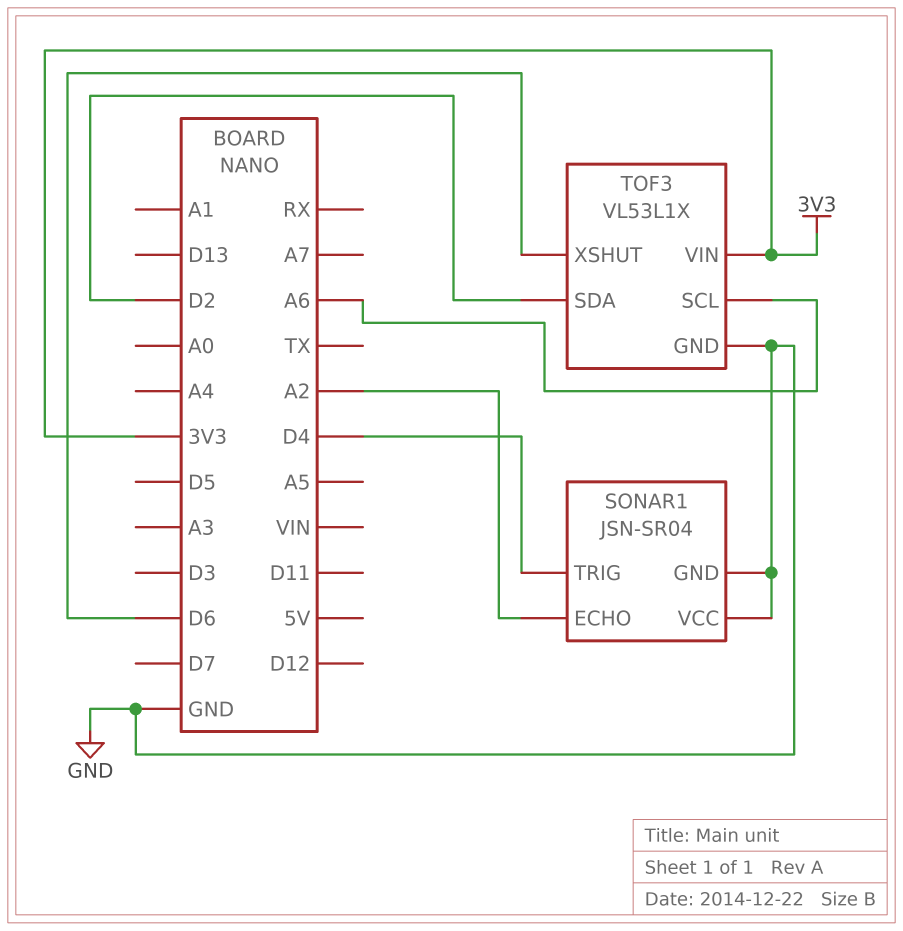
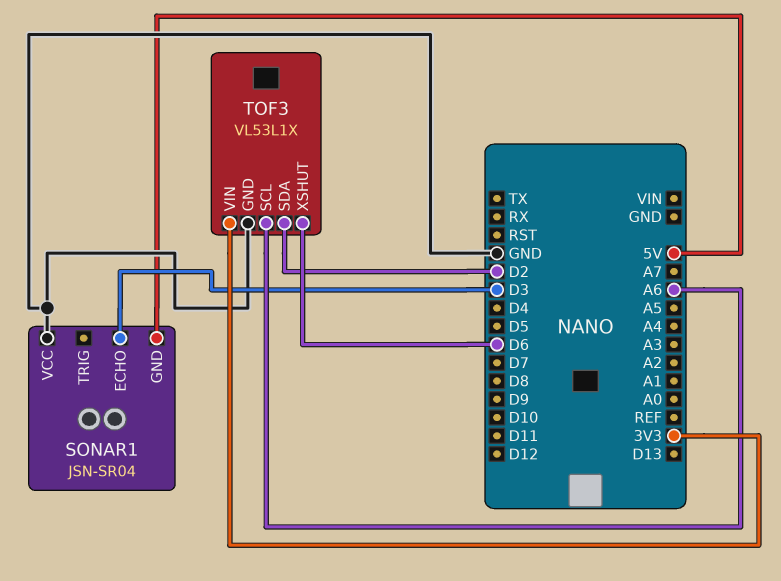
SONAR1 pin ECHO: A2 -> D3
SONAR1 pin GND: GND -> 5V
SONAR1 pin TRIG: D4 -> none

